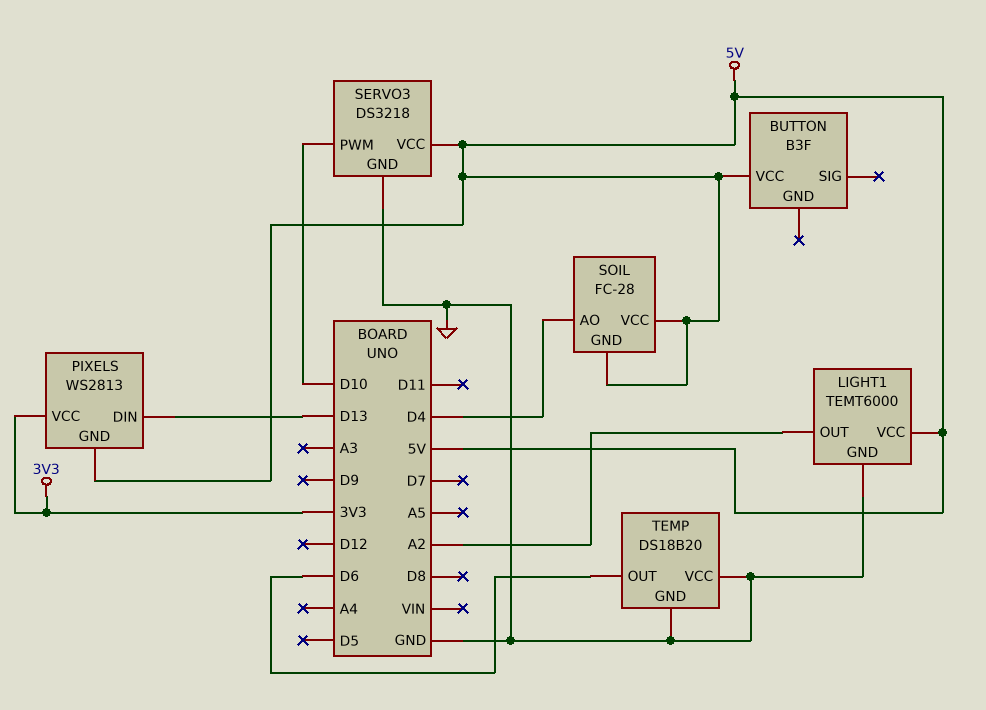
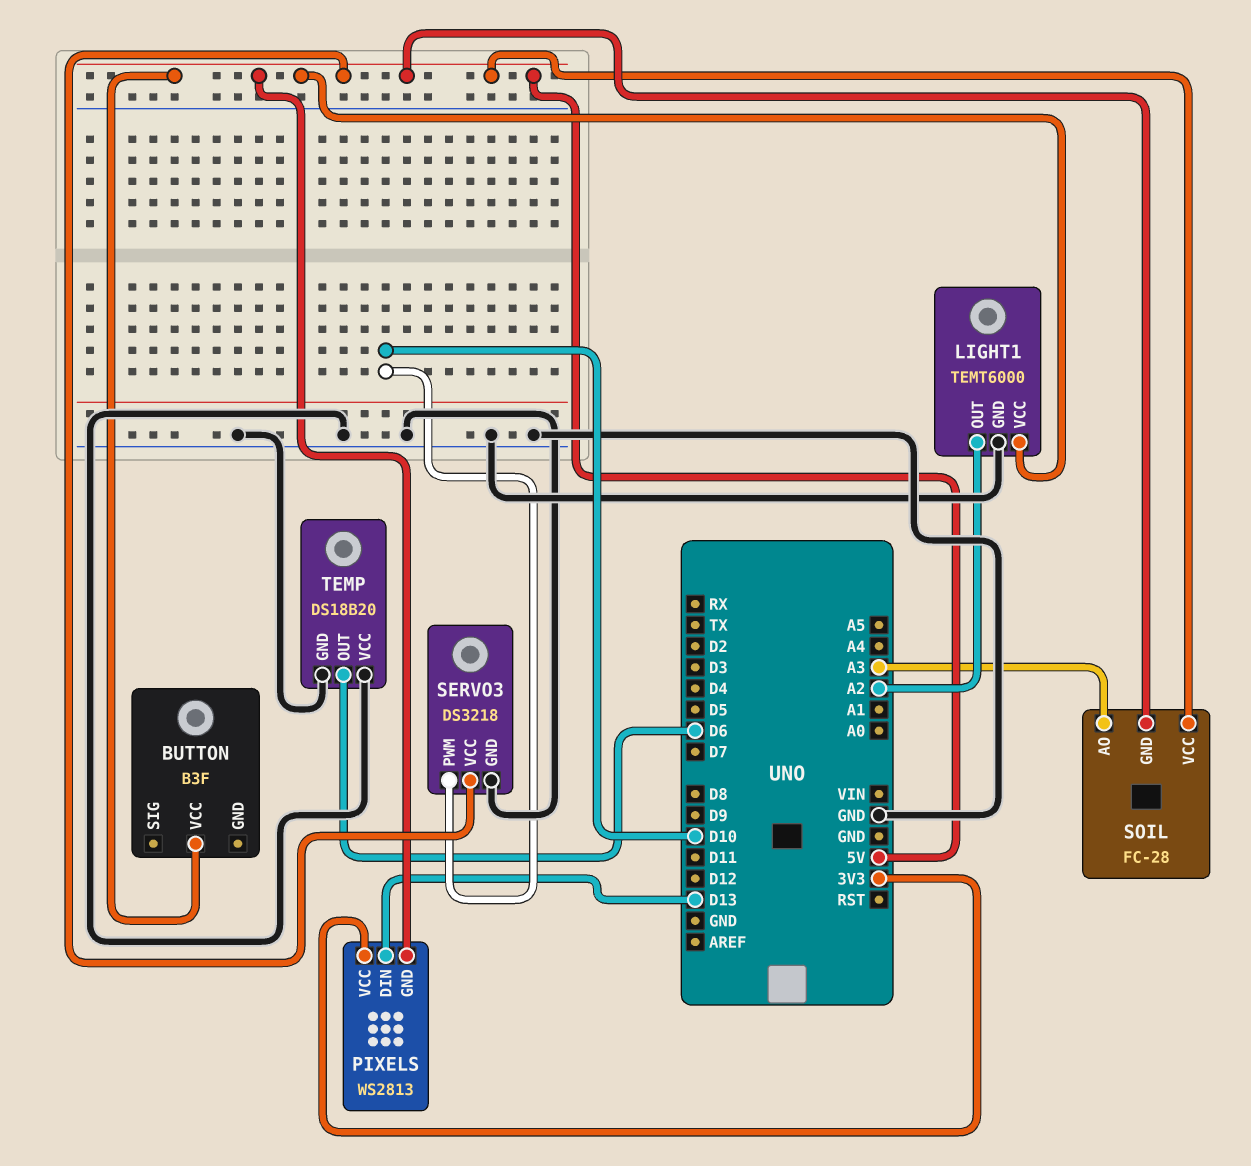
SOIL pin AO: D4 -> A3

